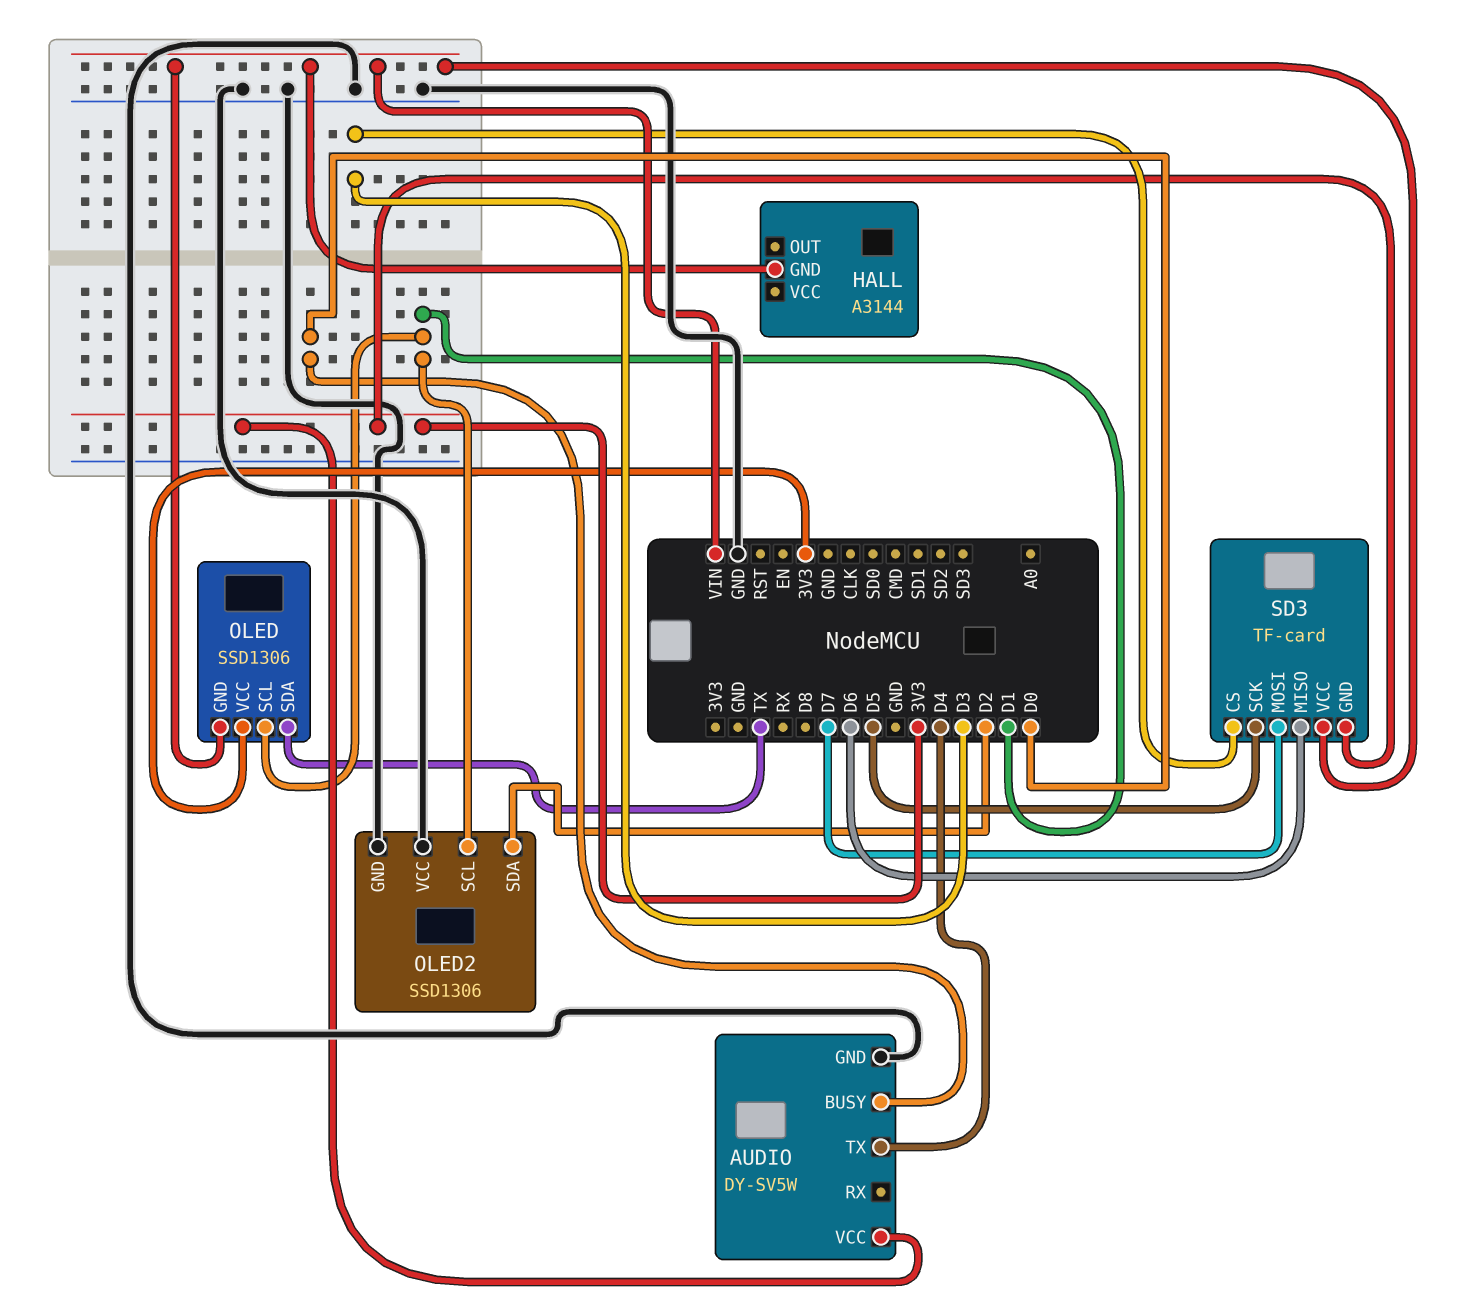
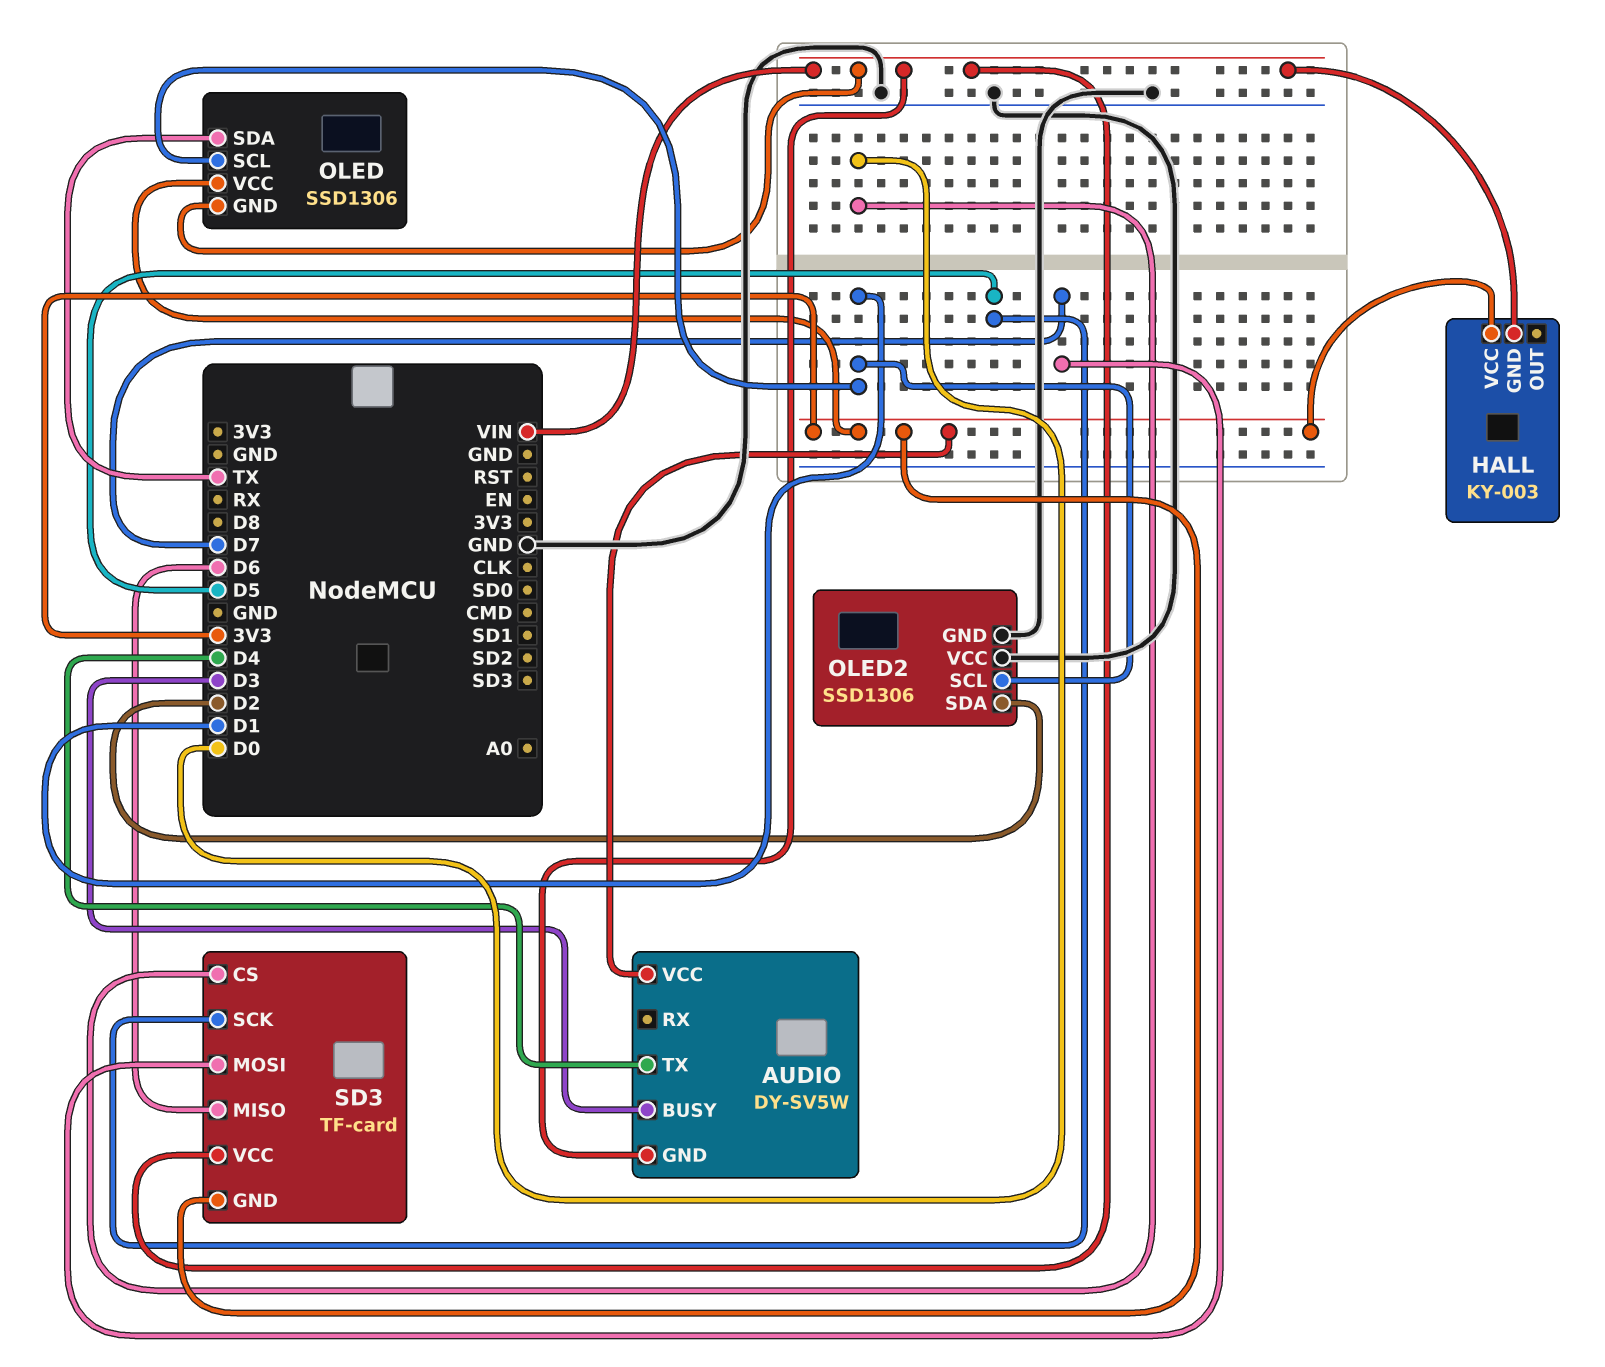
AUDIO pin BUSY: D0 -> D3
AUDIO pin GND: GND -> VIN
HALL: A3144 -> KY-003
HALL pin VCC: none -> 3V3
SD3 pin CS: D3 -> D0

